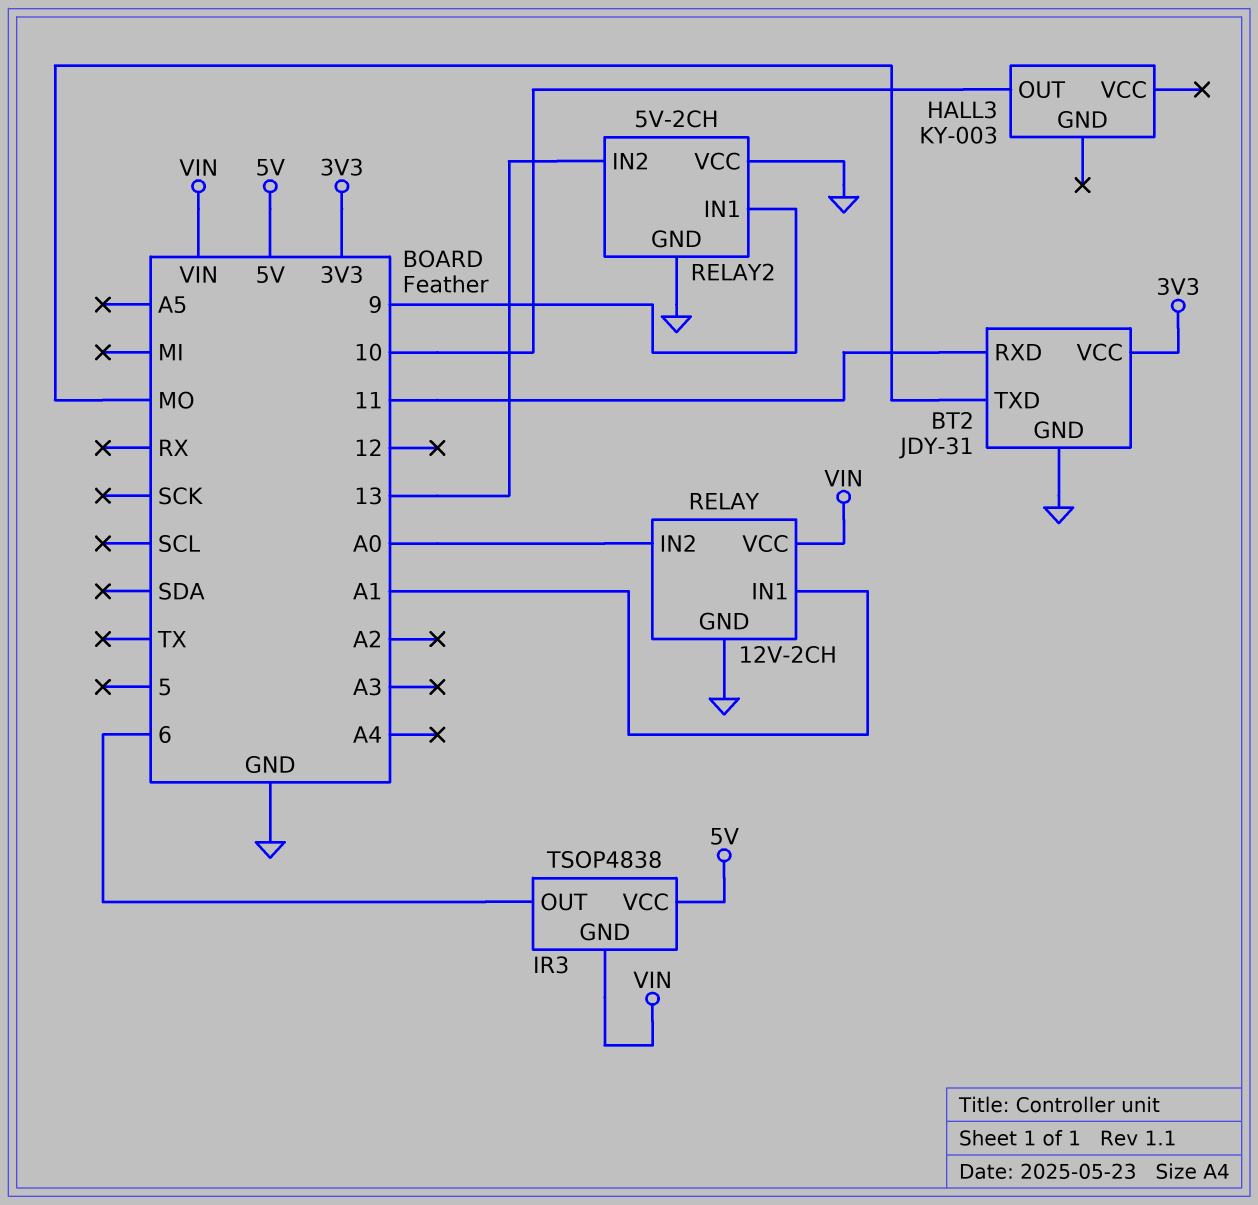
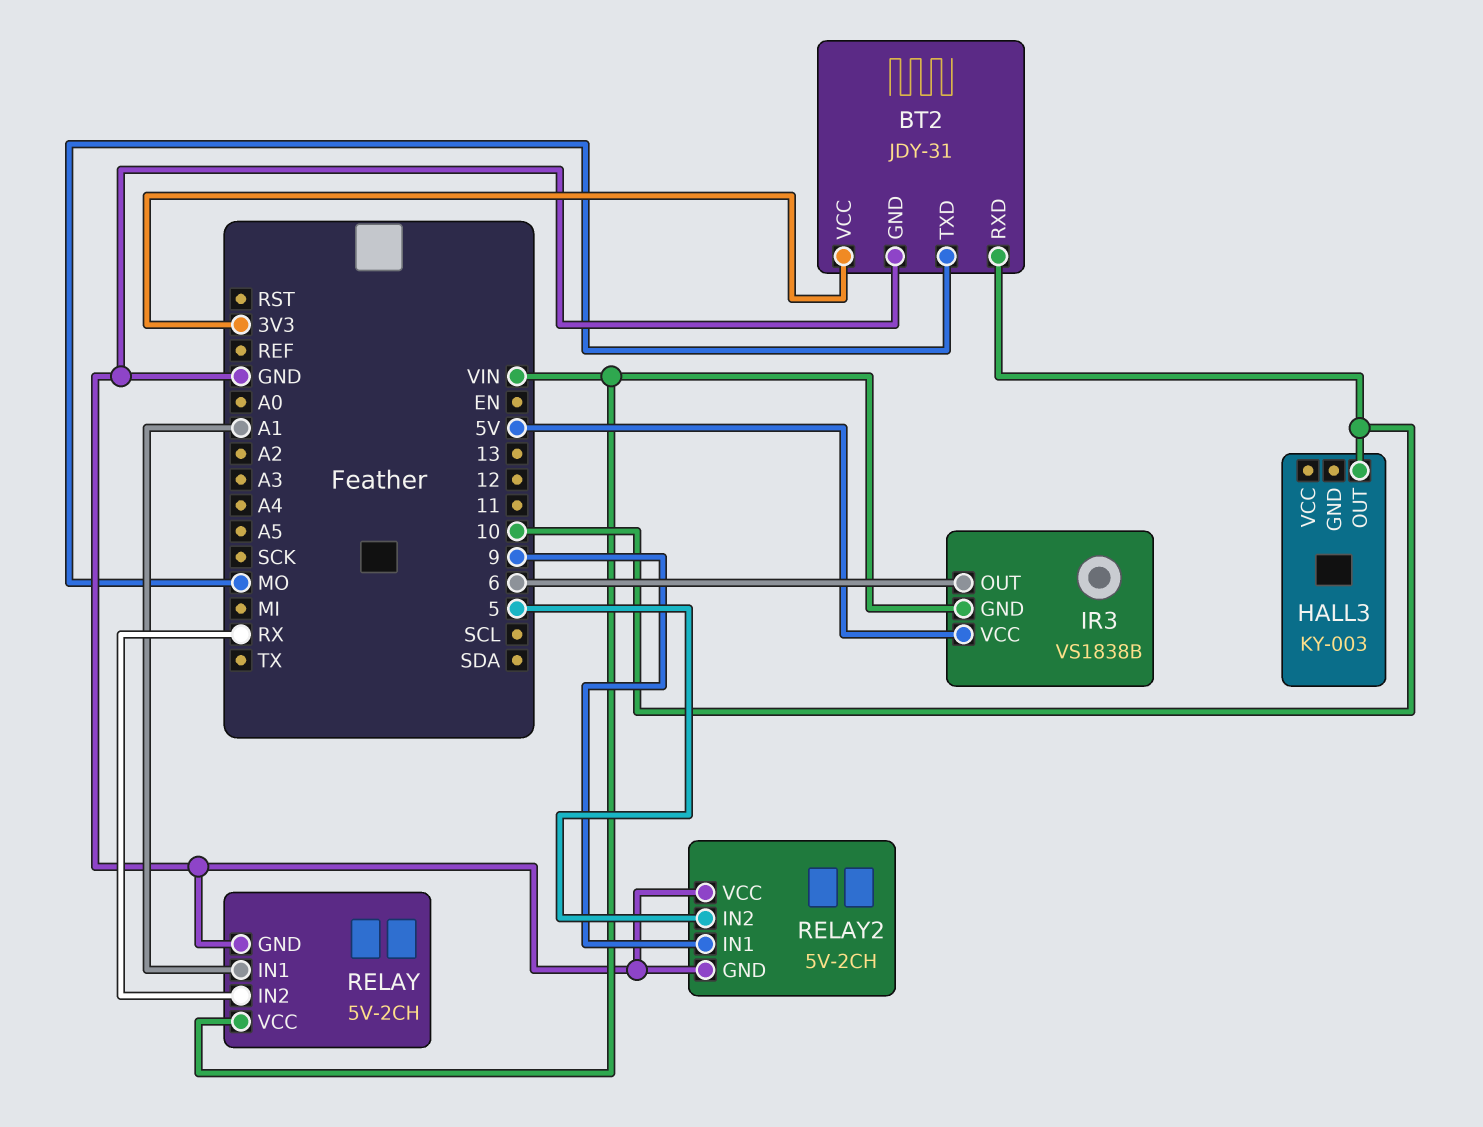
BT2 pin RXD: 11 -> 10
IR3: TSOP4838 -> VS1838B
RELAY: 12V-2CH -> 5V-2CH
RELAY pin IN2: A0 -> RX
RELAY2 pin IN2: 13 -> 5

